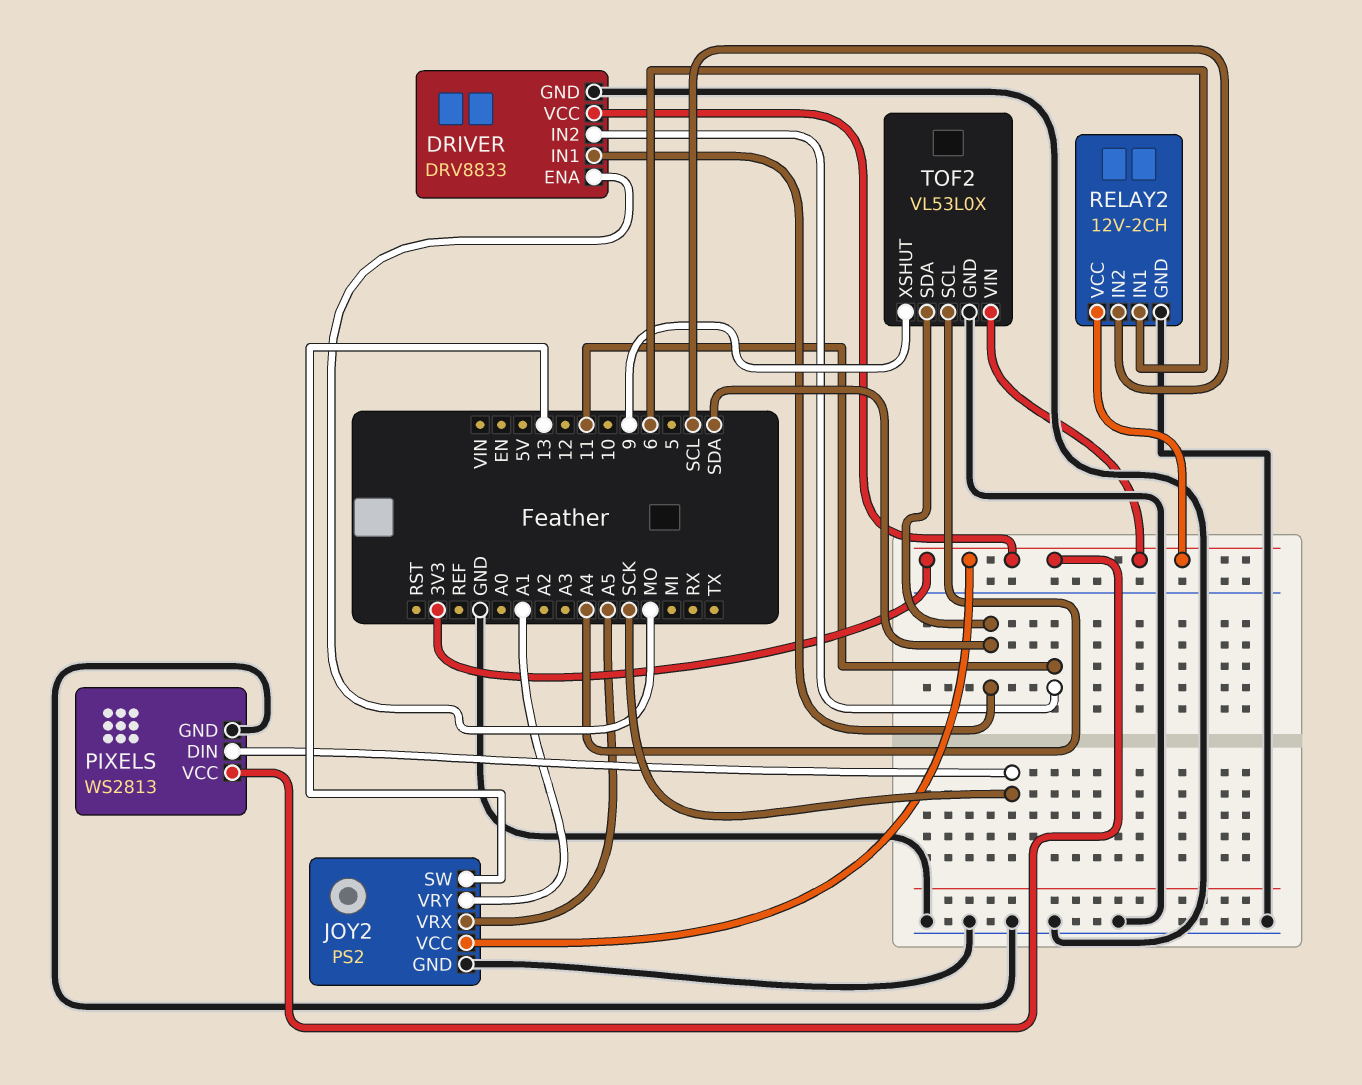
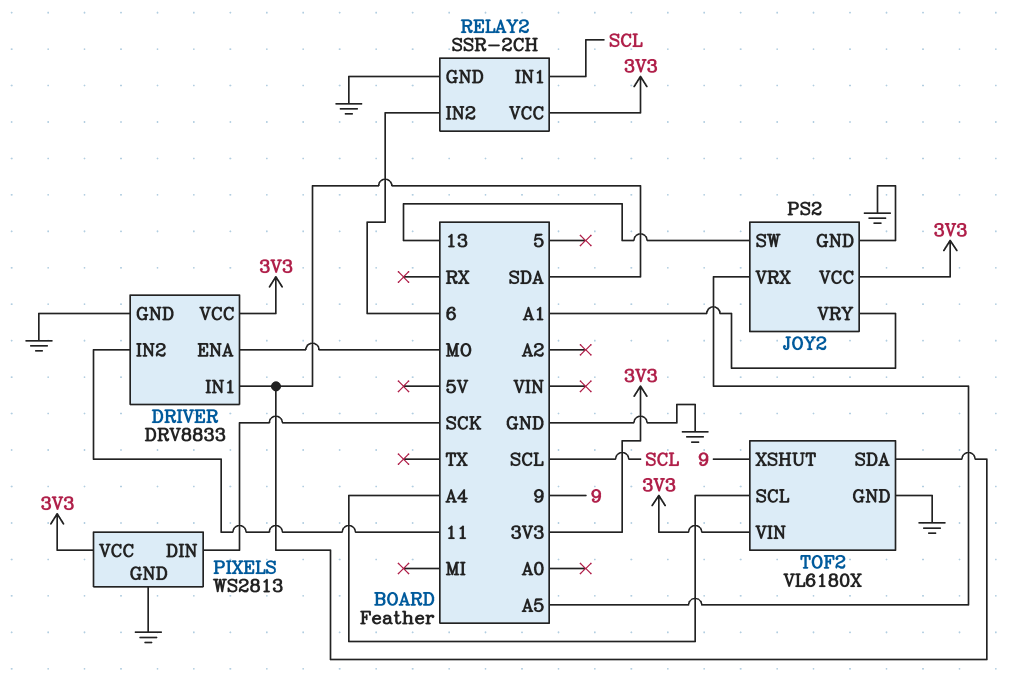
RELAY2: 12V-2CH -> SSR-2CH
RELAY2 pin IN1: 6 -> SCL
RELAY2 pin IN2: SCL -> 6
TOF2: VL53L0X -> VL6180X

